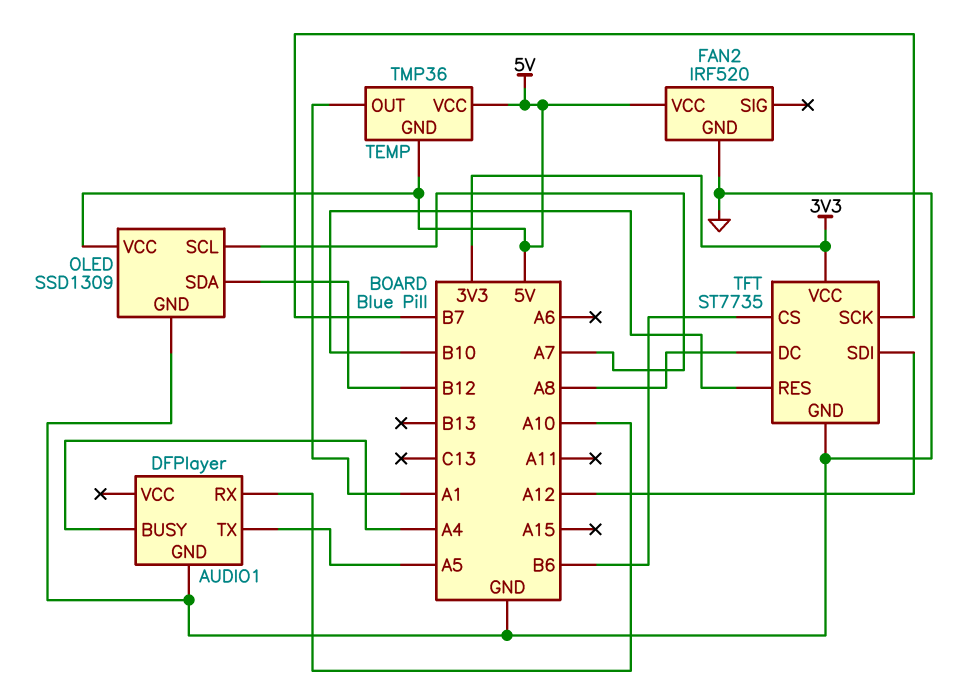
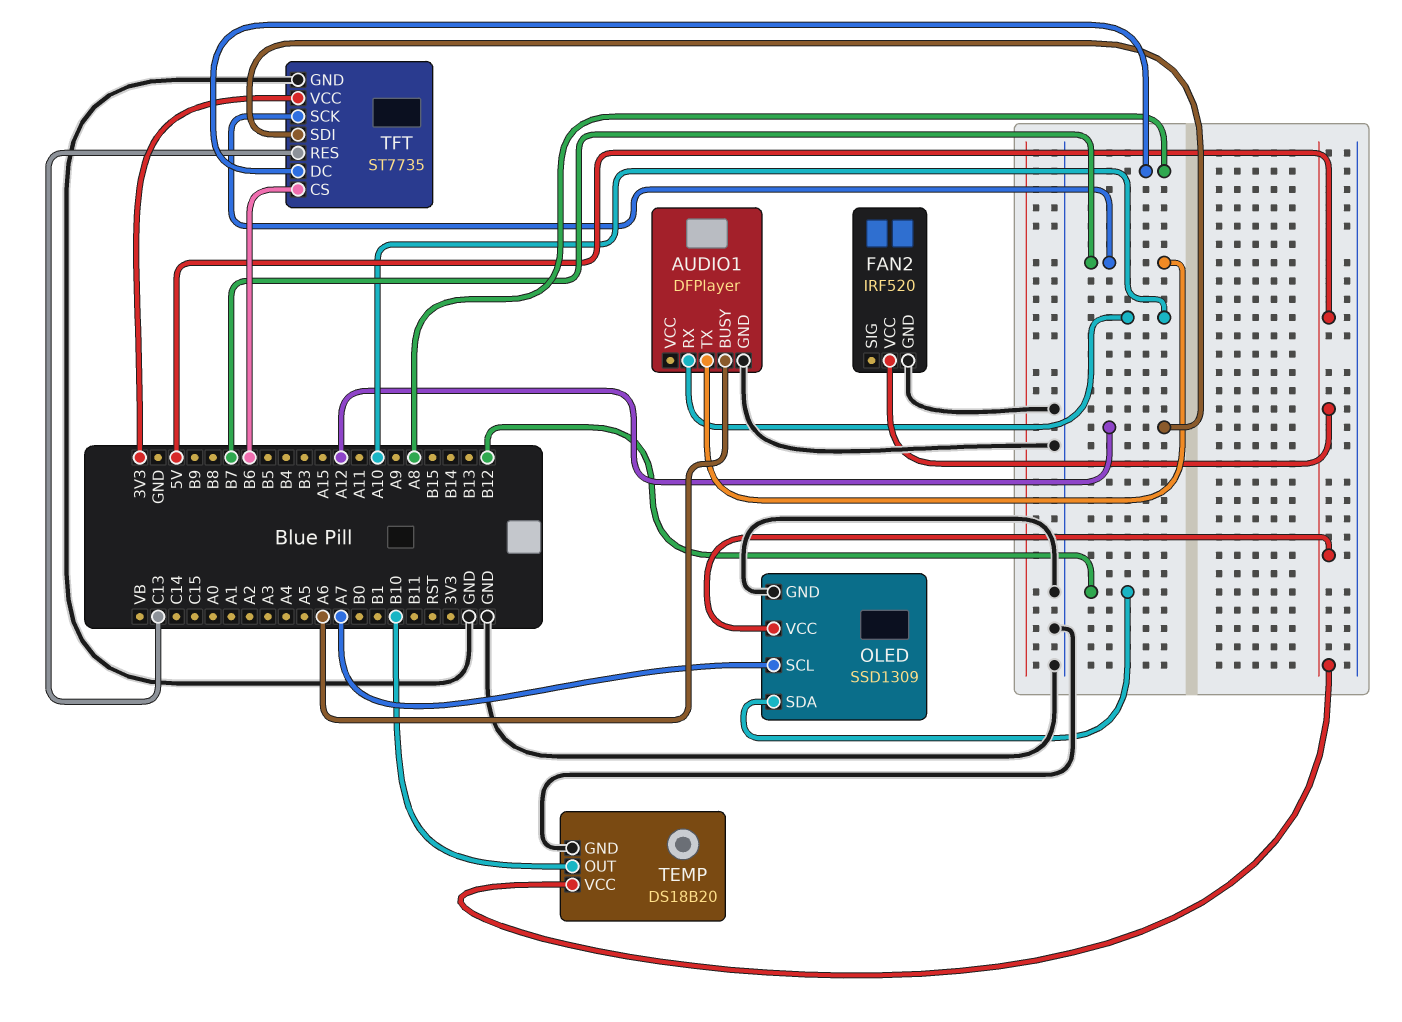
AUDIO1 pin BUSY: A4 -> A6
AUDIO1 pin TX: A5 -> B7
TEMP: TMP36 -> DS18B20
TEMP pin GND: 5V -> GND
TEMP pin OUT: A1 -> B10
TFT pin RES: B10 -> C13

